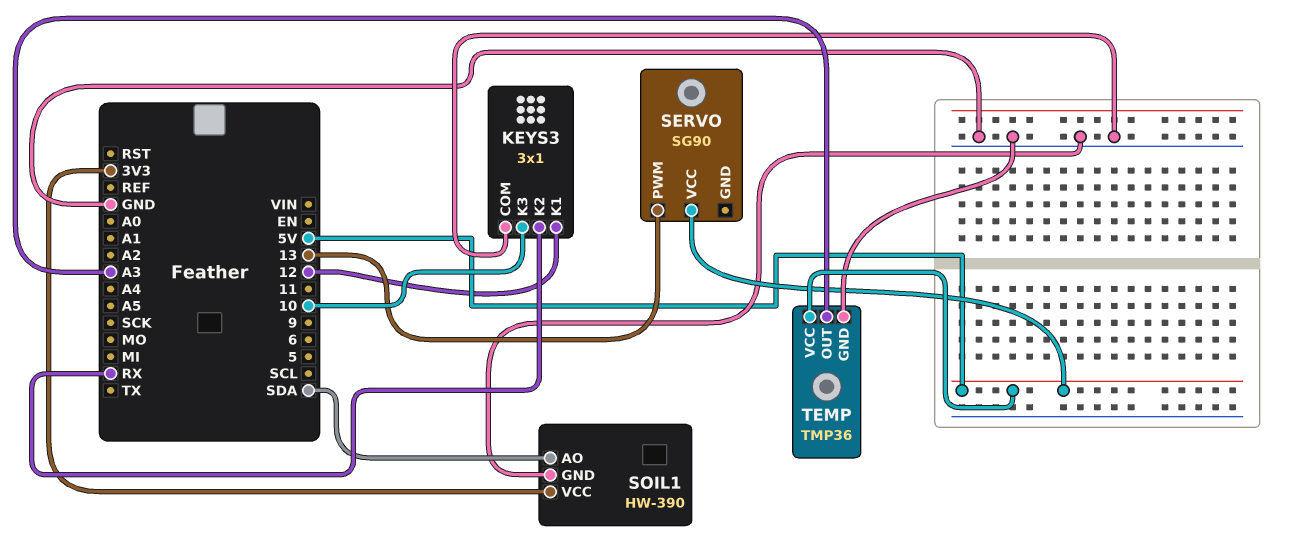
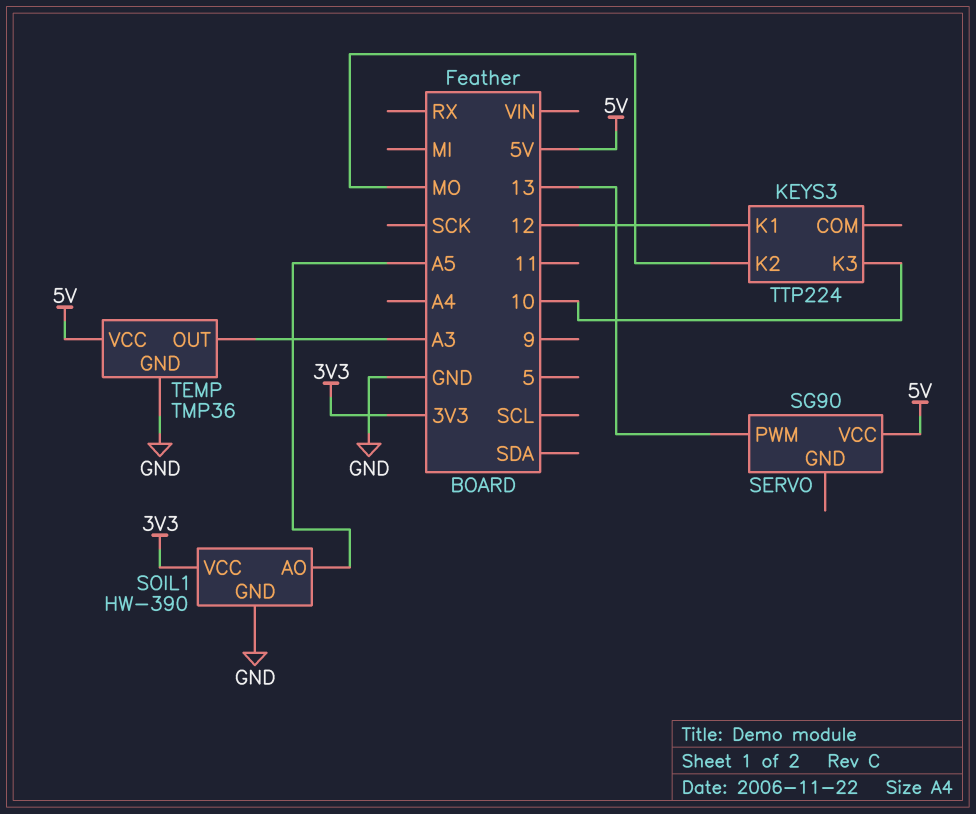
KEYS3: 3x1 -> TTP224
KEYS3 pin COM: GND -> none
KEYS3 pin K2: RX -> MO
SOIL1 pin AO: SDA -> A5

